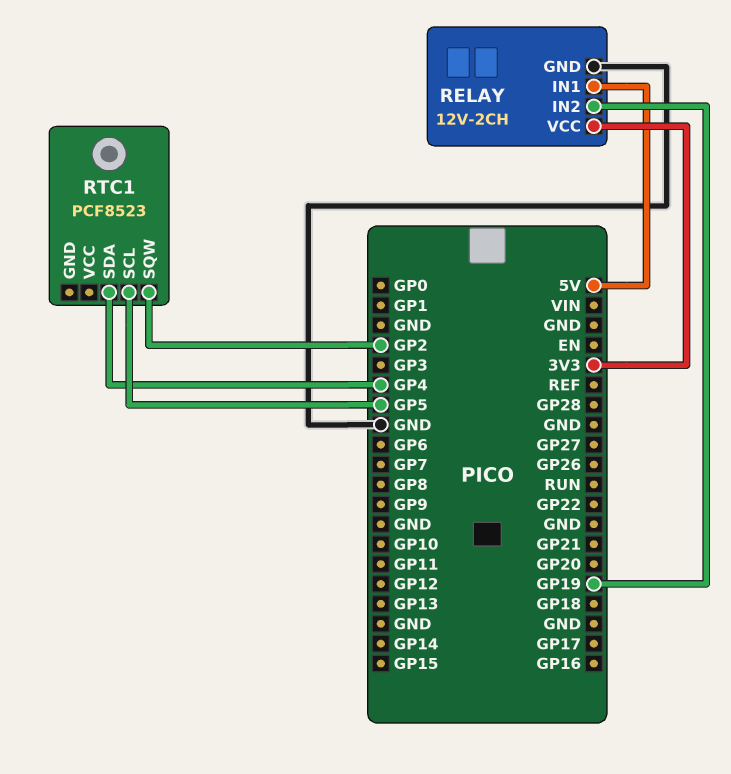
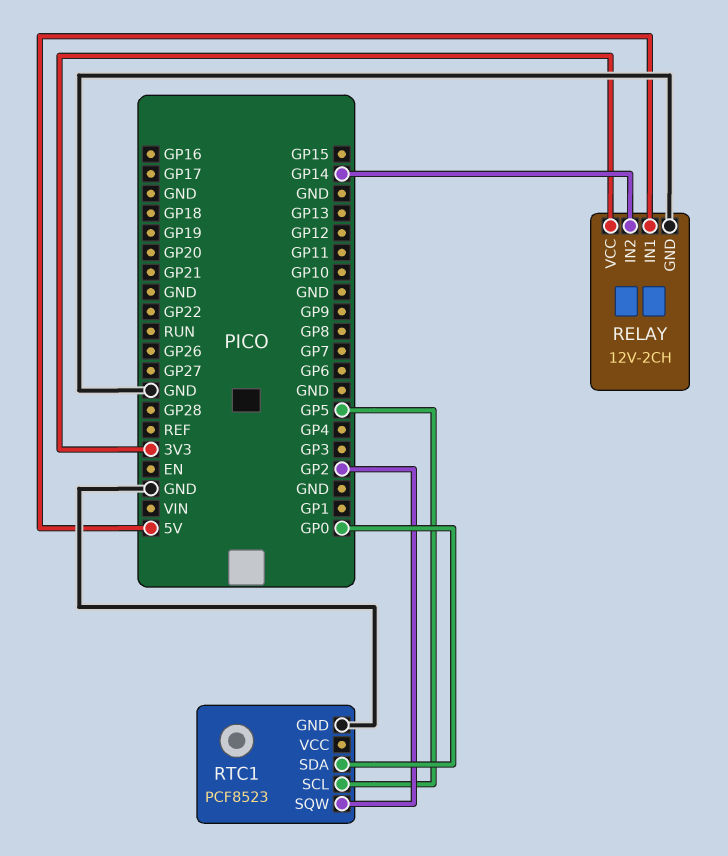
RELAY pin IN2: GP19 -> GP14
RTC1 pin GND: none -> GND
RTC1 pin SDA: GP4 -> GP0

